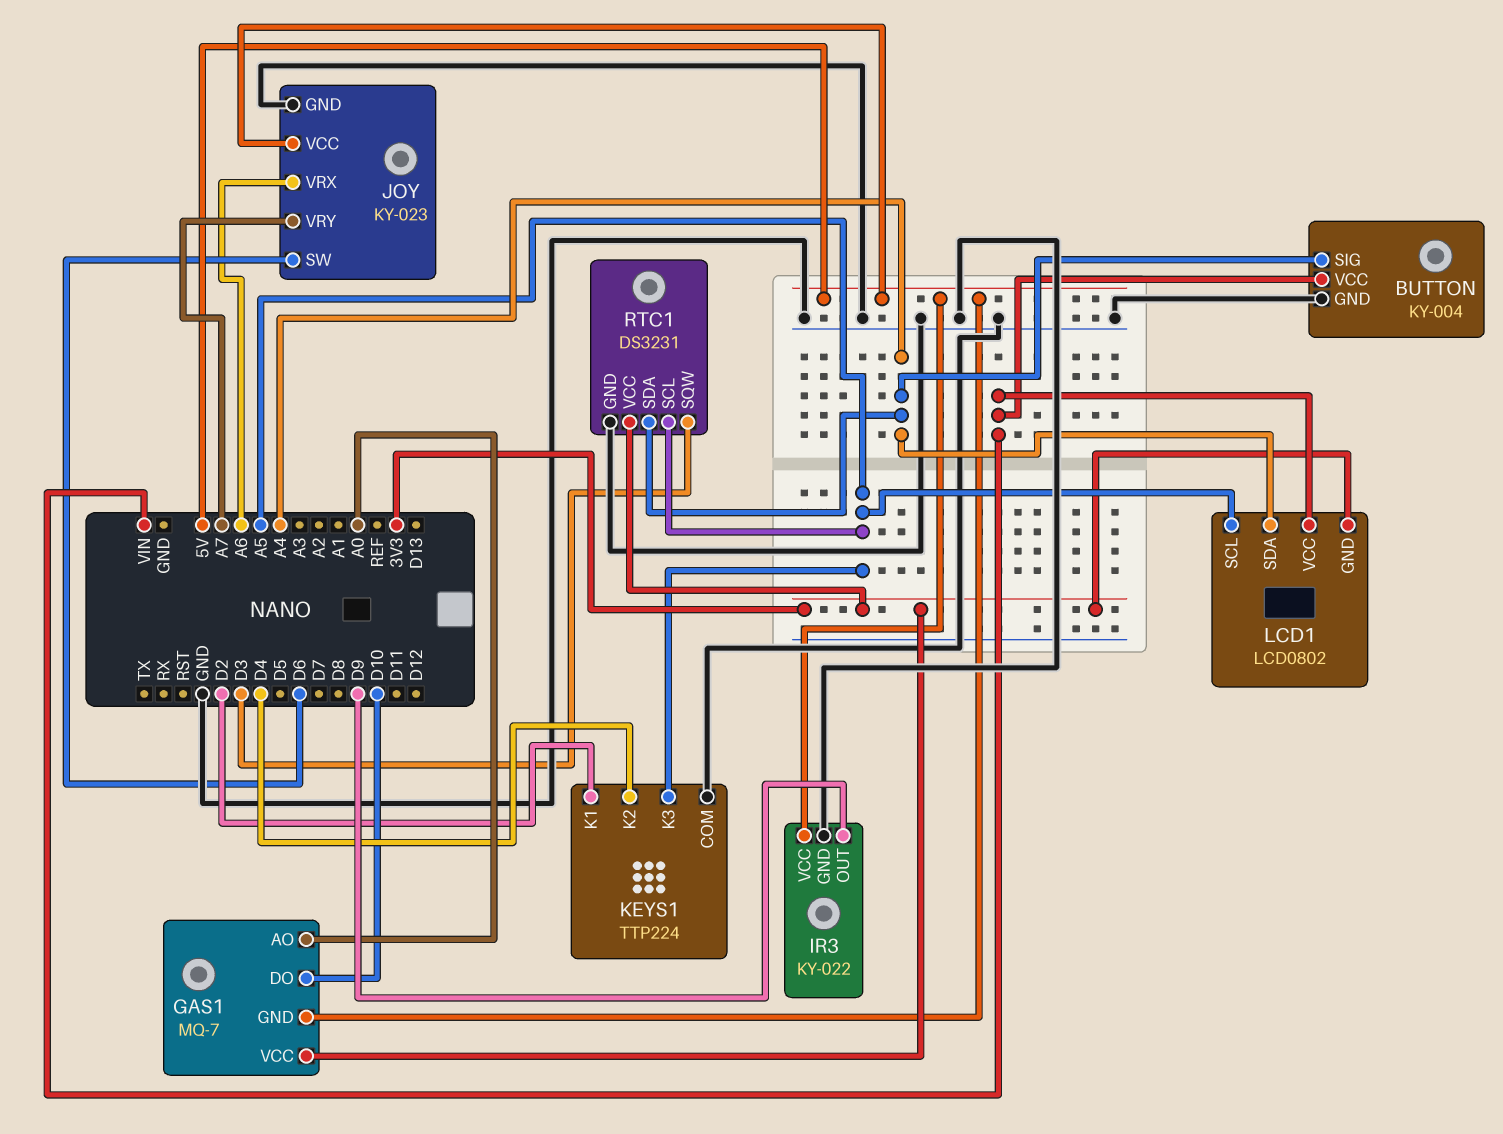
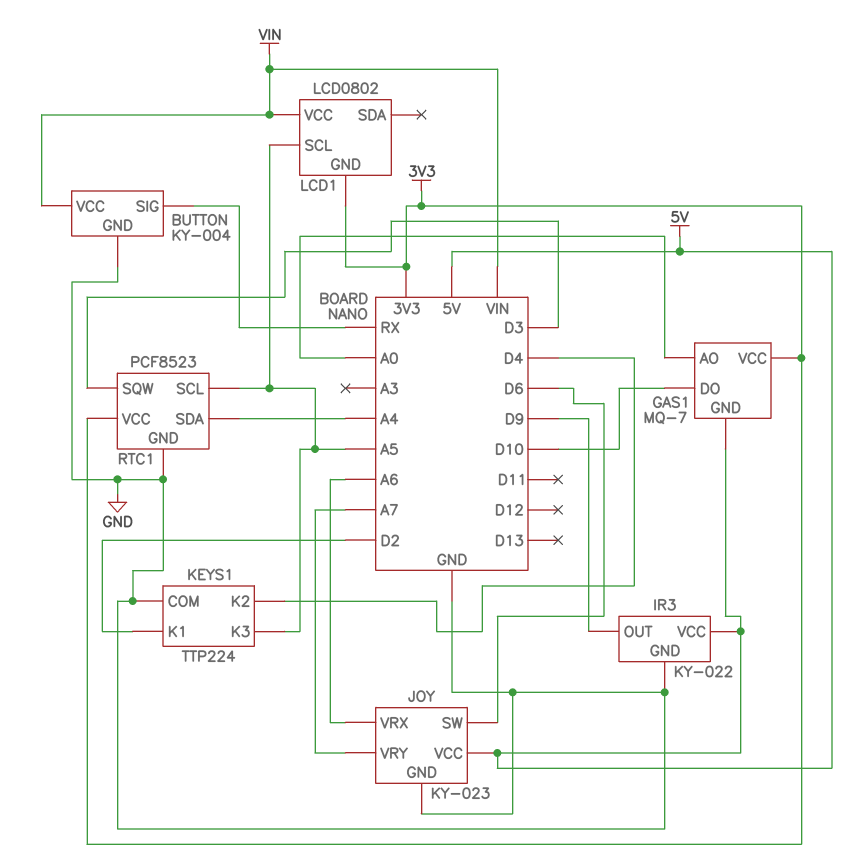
BUTTON pin SIG: A4 -> RX
LCD1 pin SDA: A4 -> none
RTC1: DS3231 -> PCF8523

